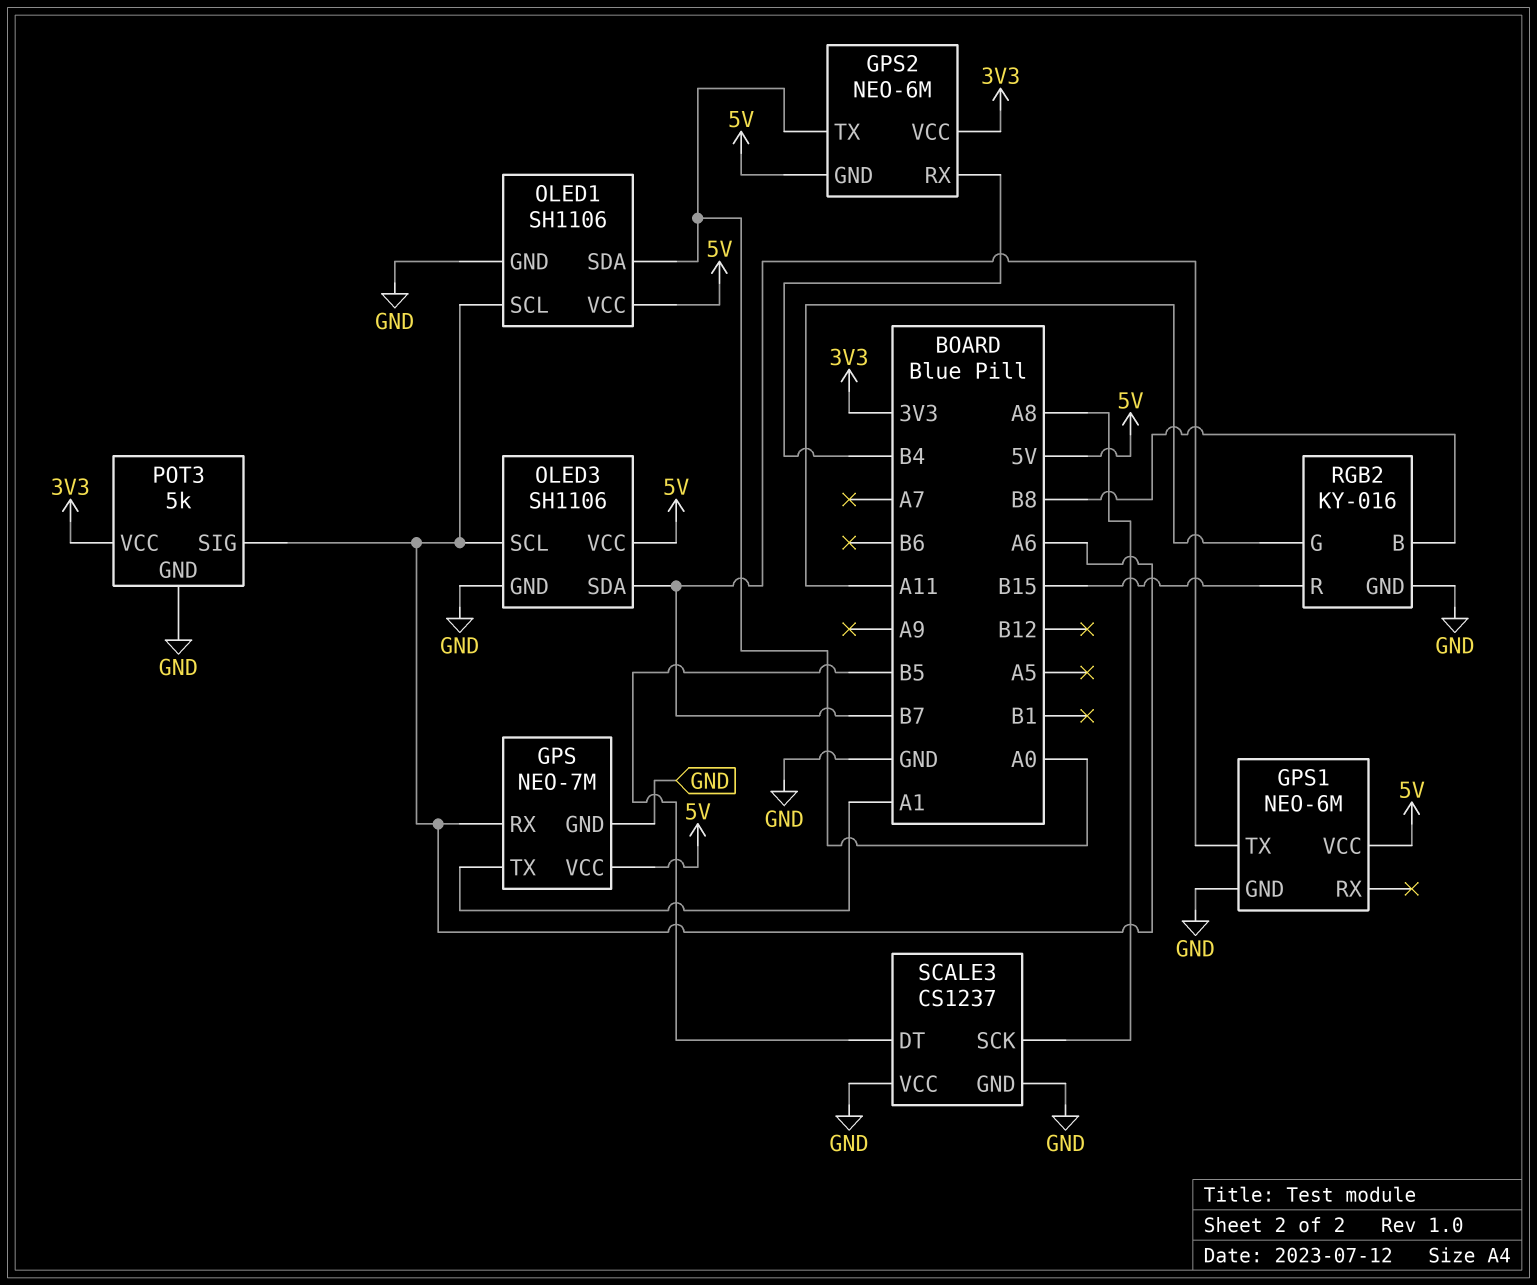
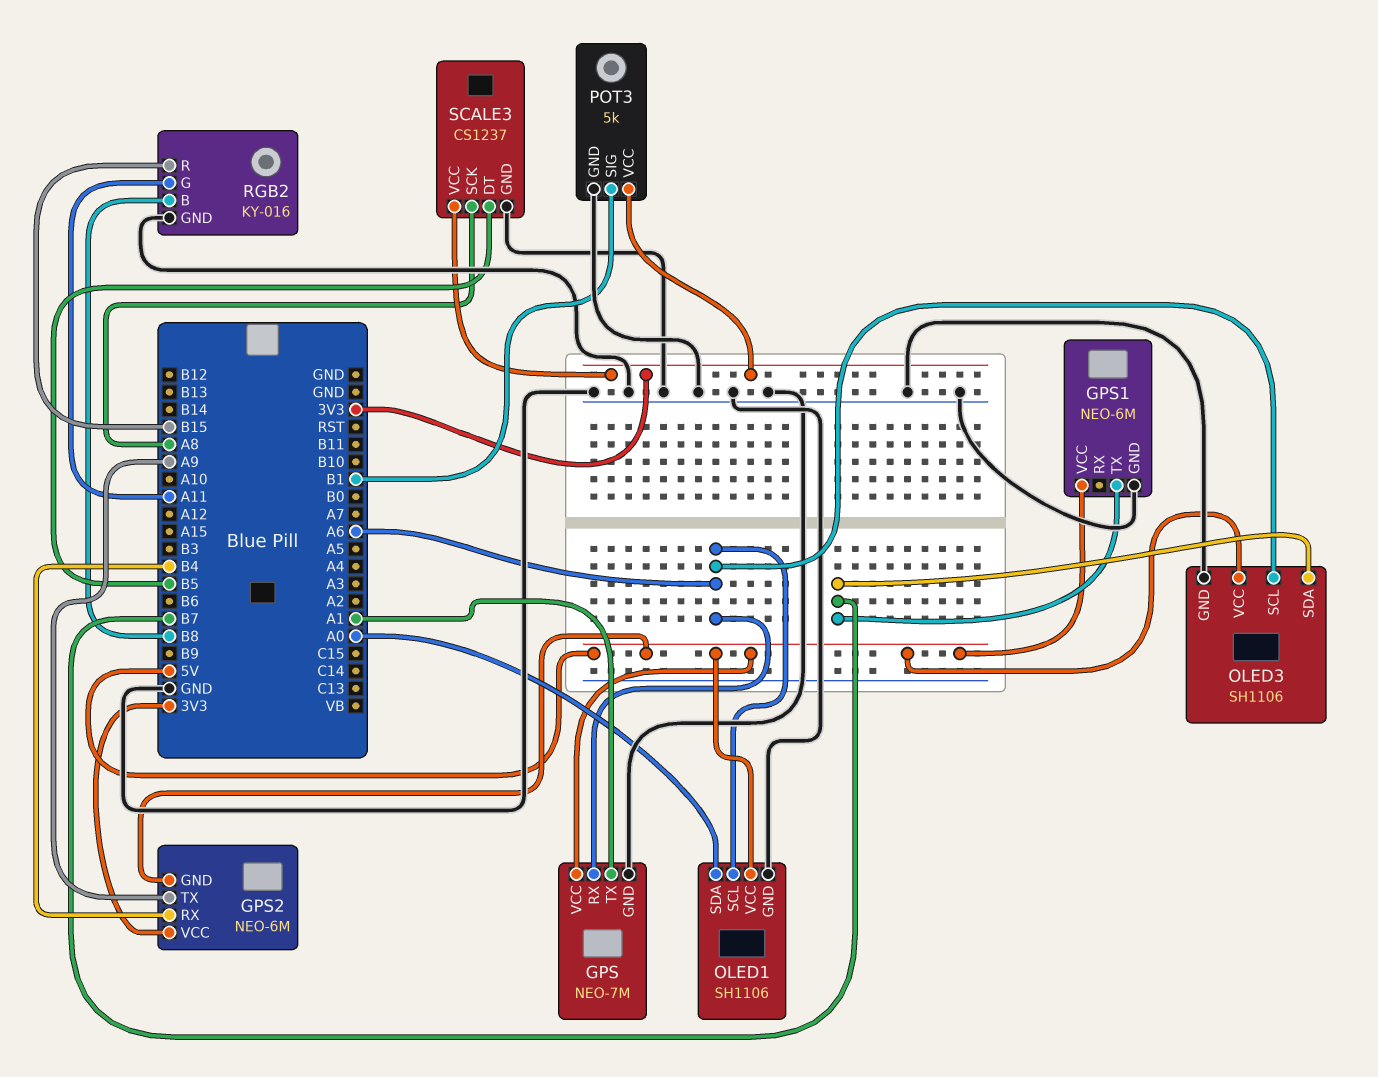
GPS2 pin TX: A0 -> A9
POT3 pin SIG: A6 -> B1
SCALE3 pin VCC: GND -> 3V3

